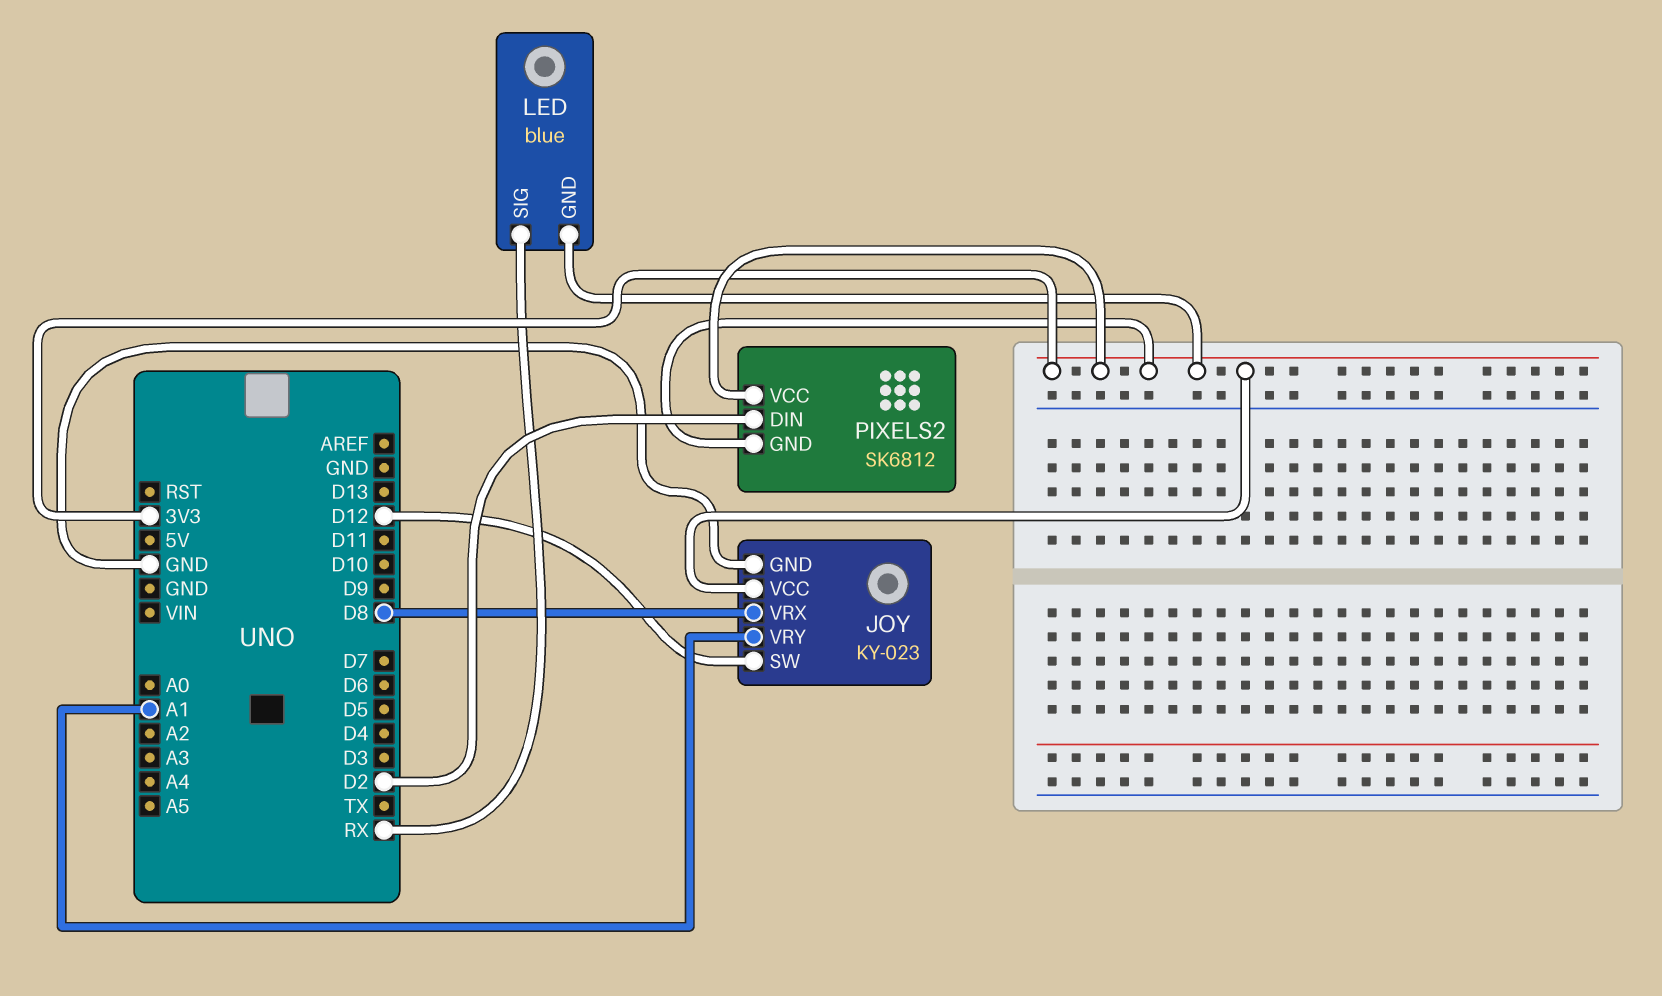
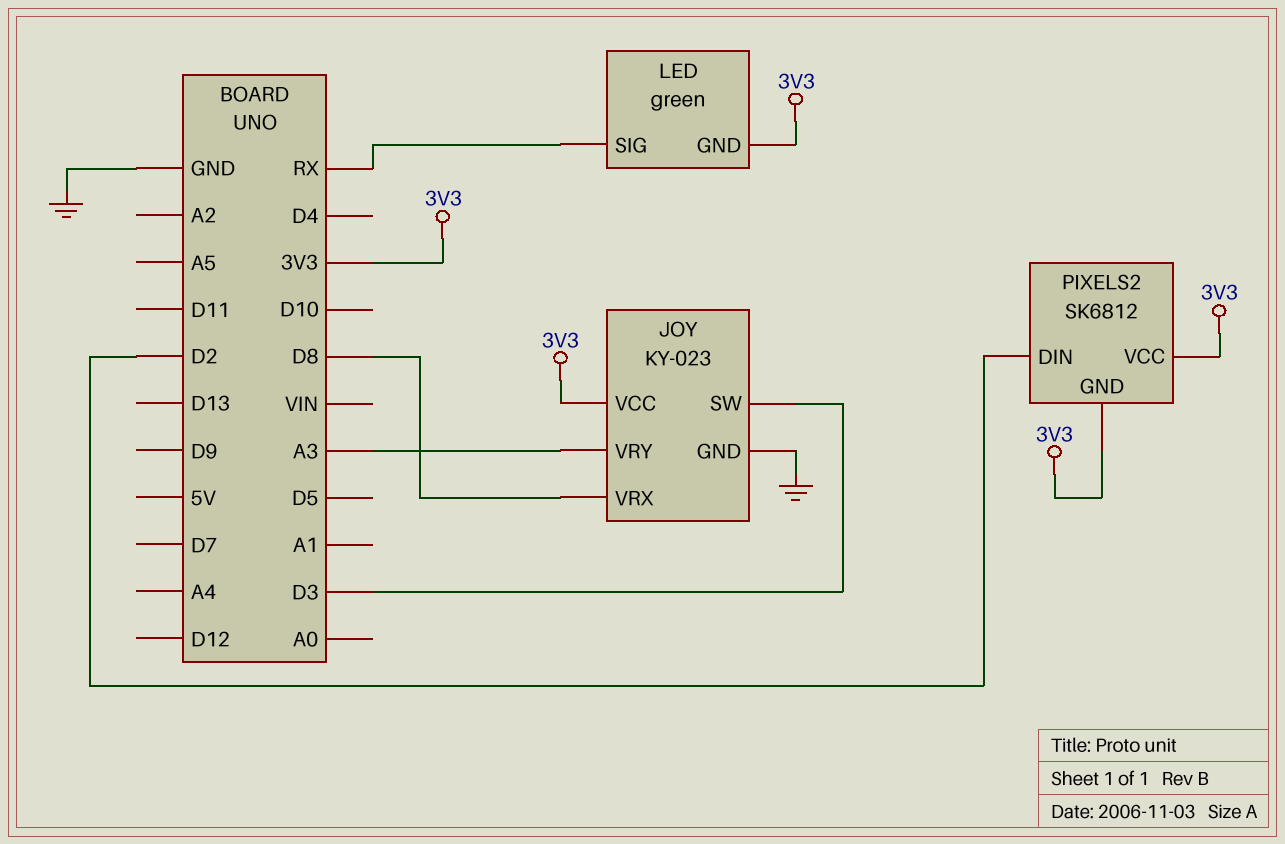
JOY pin SW: D12 -> D3
JOY pin VRY: A1 -> A3
LED: blue -> green

